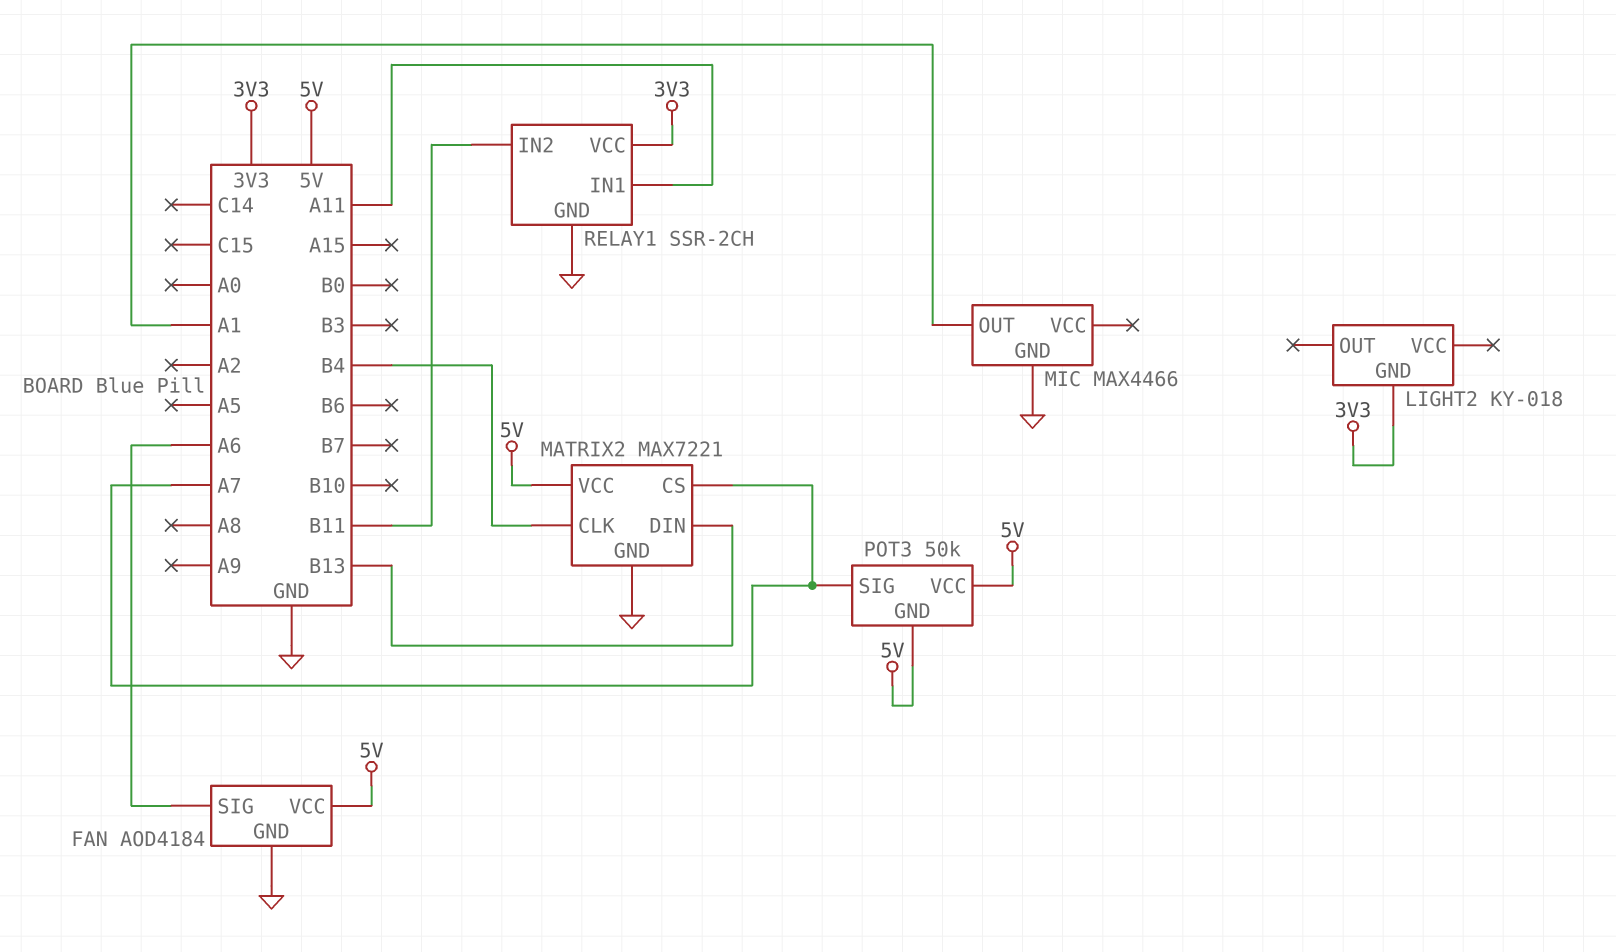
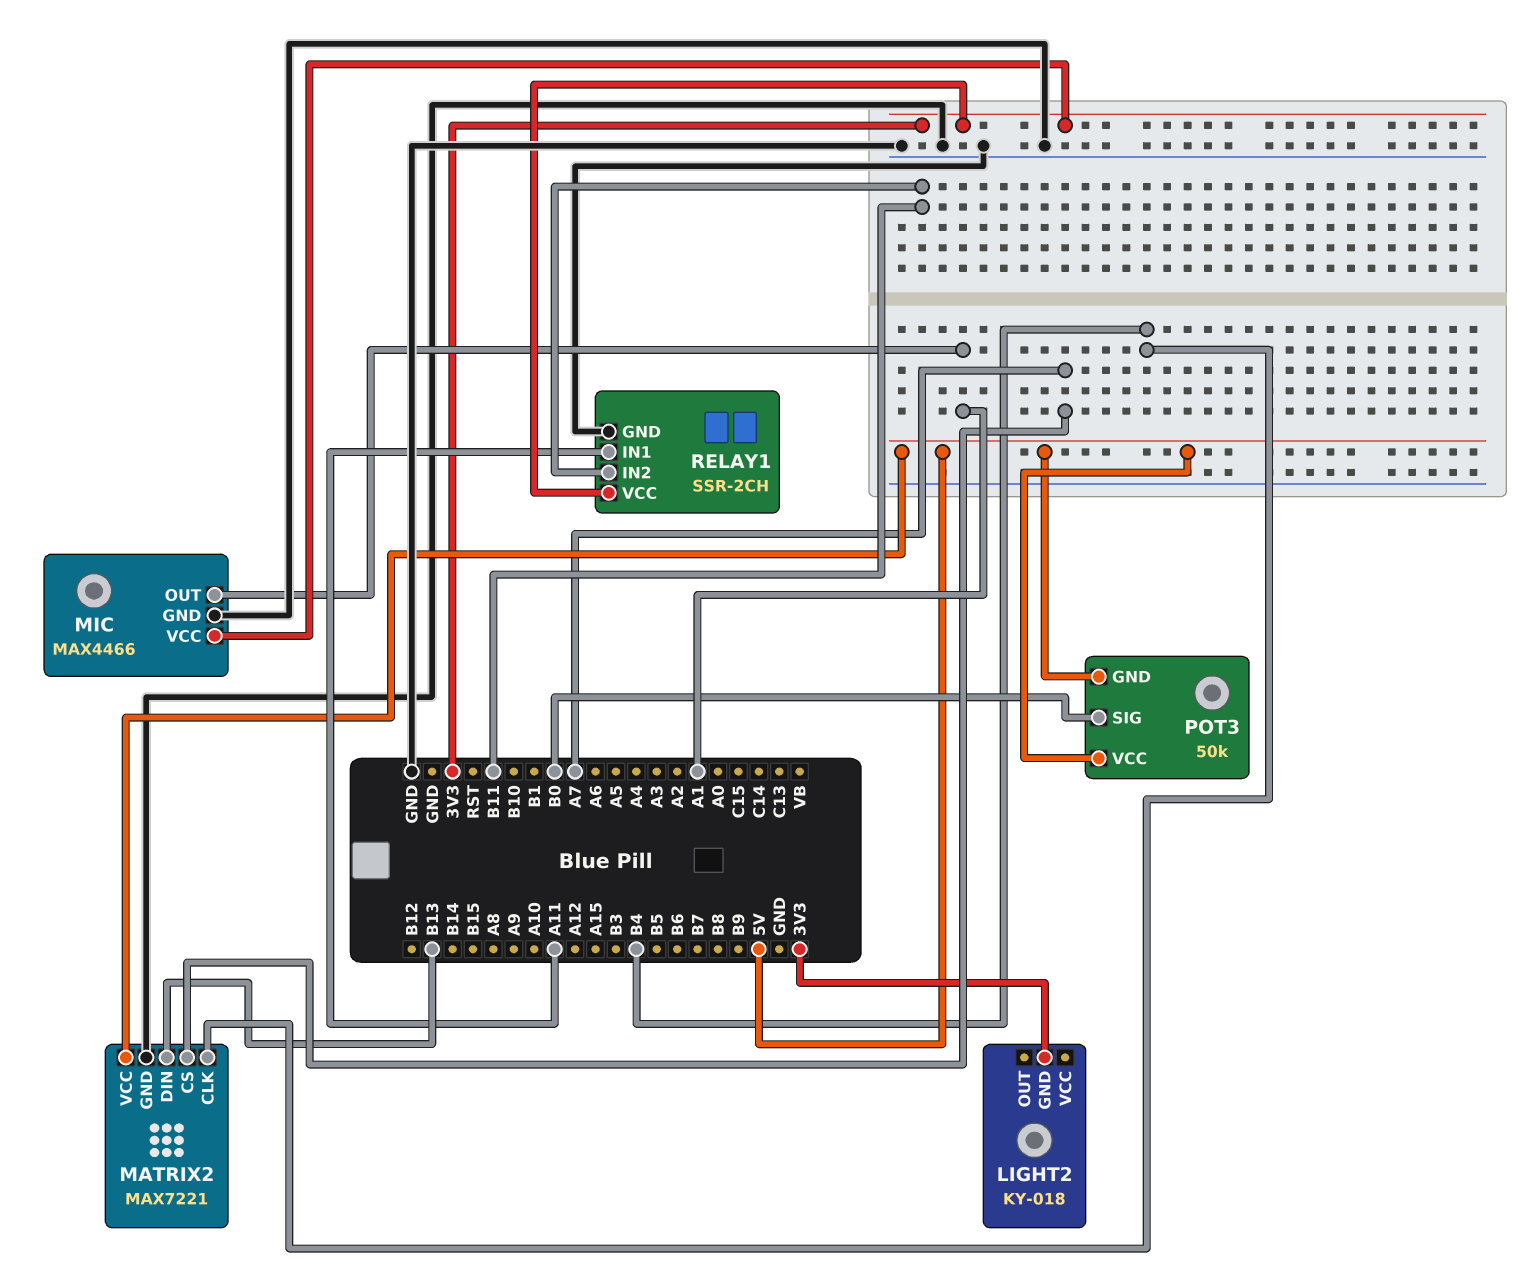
FAN: AOD4184 -> none
FAN pin GND: GND -> none
FAN pin SIG: A6 -> none
FAN pin VCC: 5V -> none
MIC pin VCC: none -> 3V3
POT3 pin SIG: A7 -> B0

